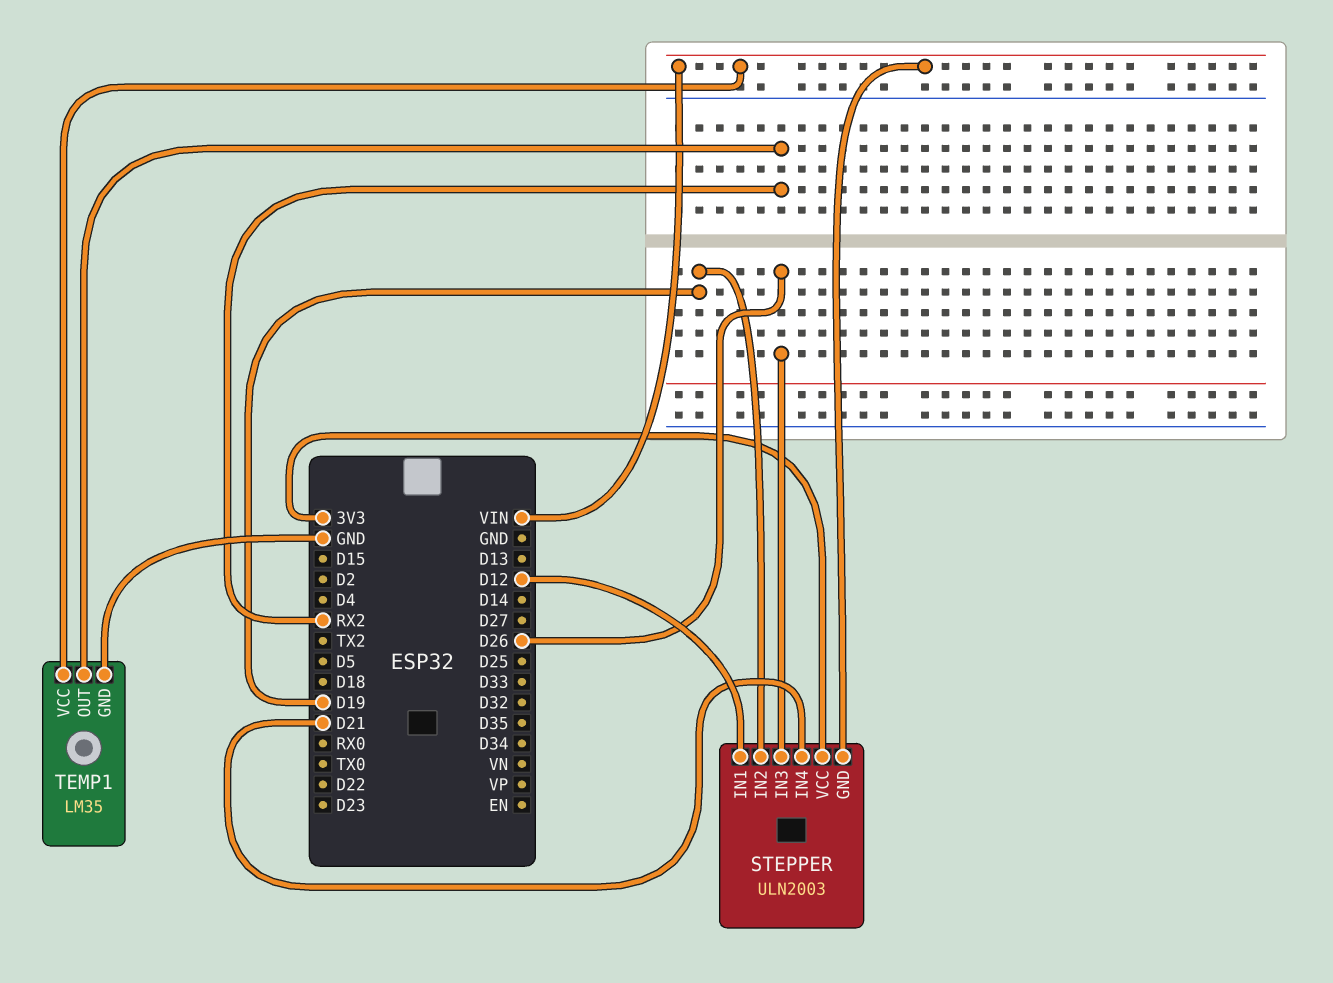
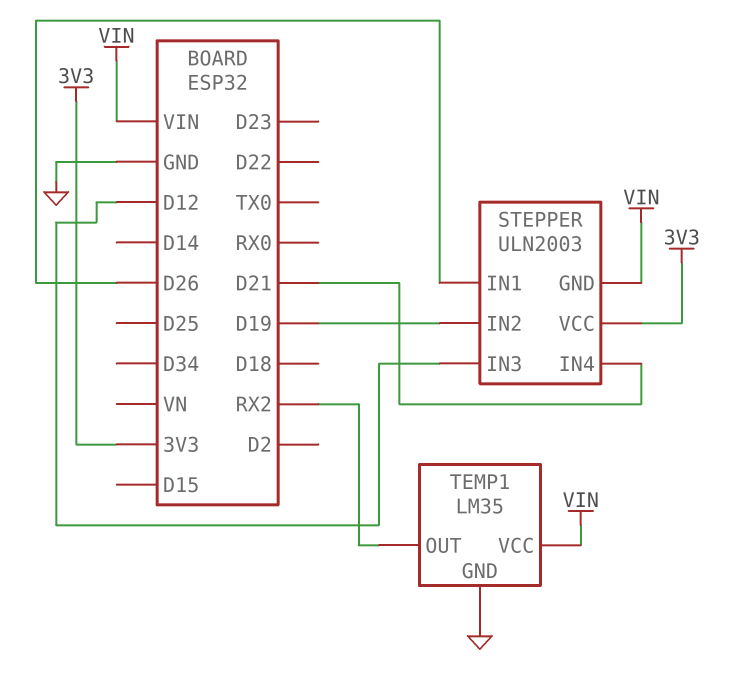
STEPPER pin IN1: D12 -> D26
STEPPER pin IN3: D26 -> D12

